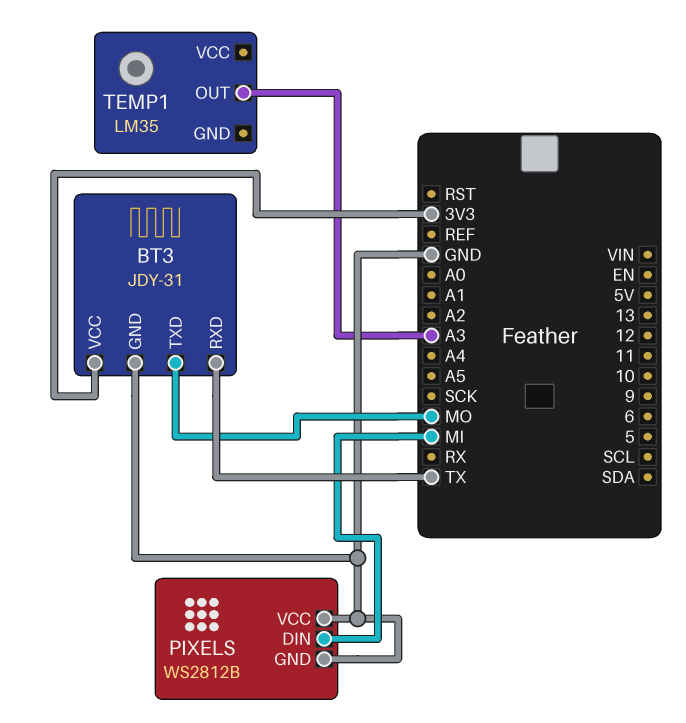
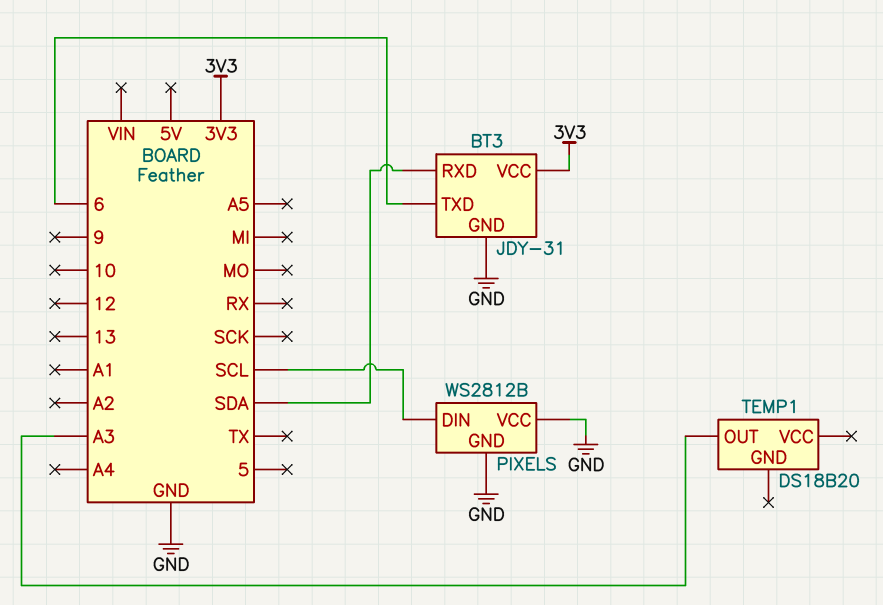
BT3 pin RXD: TX -> SDA
BT3 pin TXD: MO -> 6
PIXELS pin DIN: MI -> SCL
TEMP1: LM35 -> DS18B20

